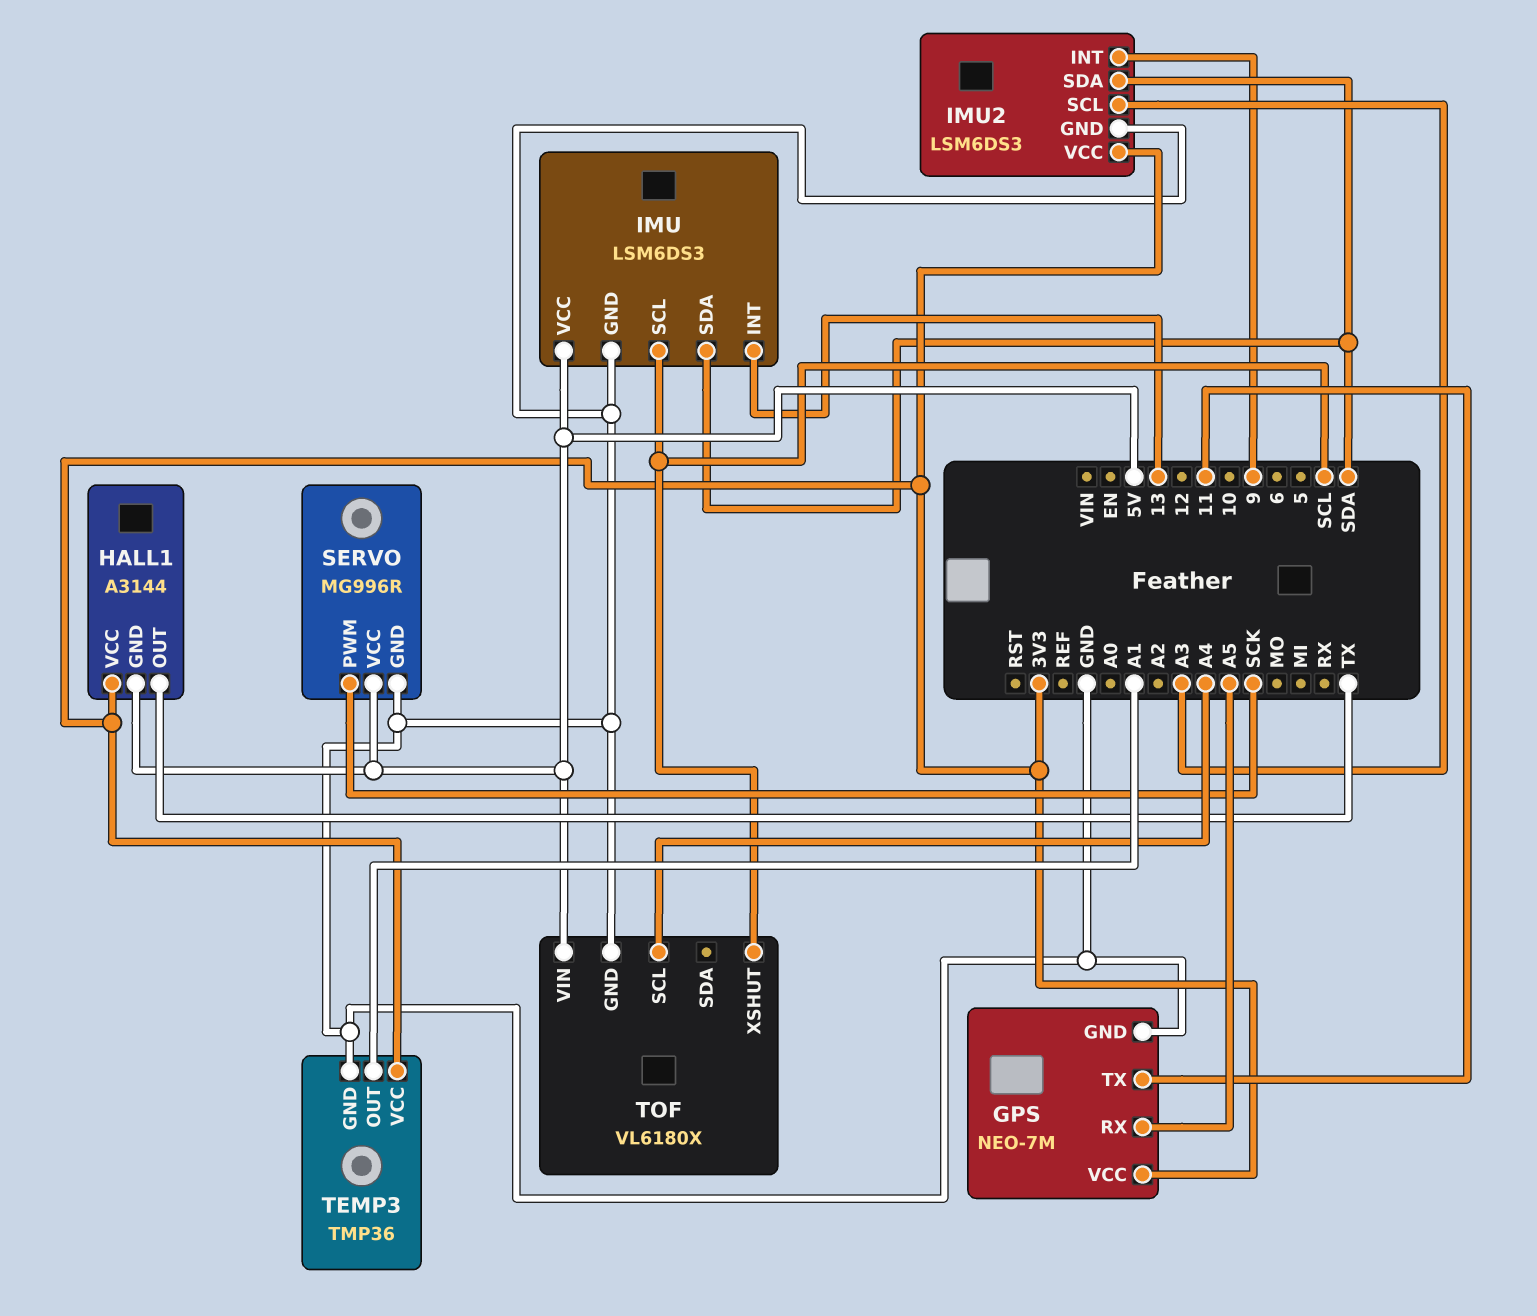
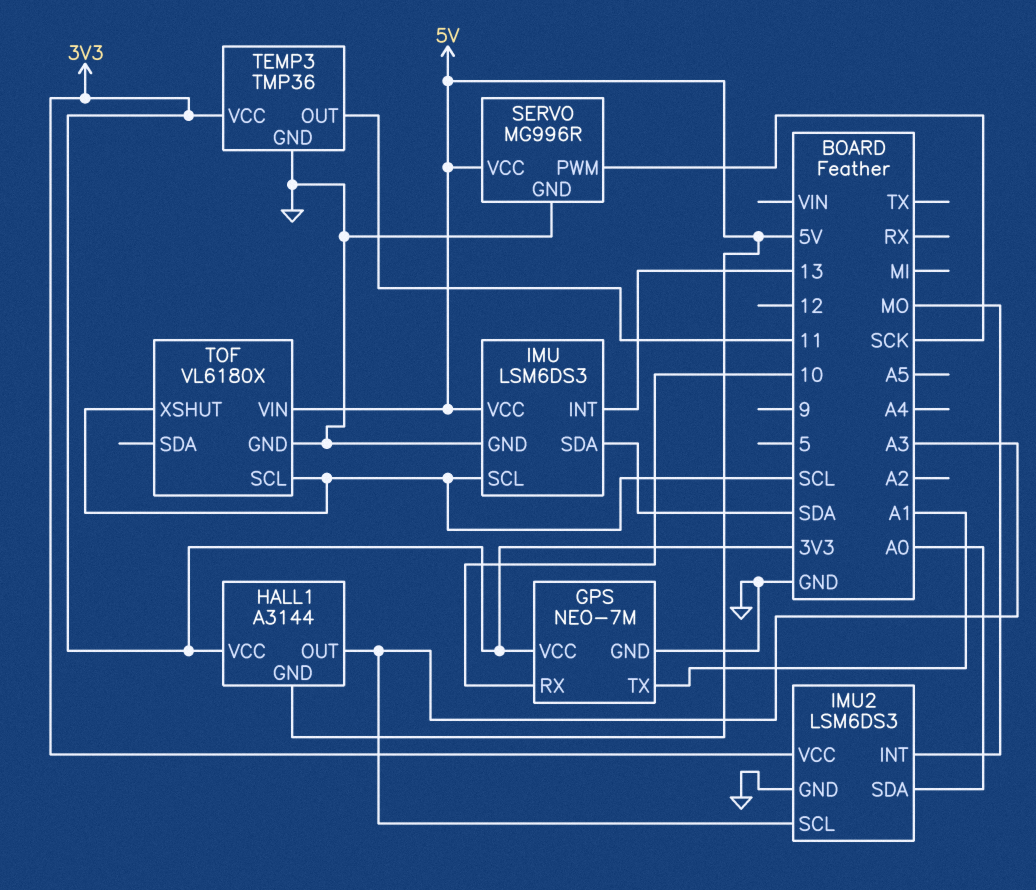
GPS pin RX: A5 -> 10
GPS pin TX: 11 -> A1
HALL1 pin OUT: TX -> A3
IMU2 pin INT: 9 -> MO
IMU2 pin SDA: SDA -> A0
TEMP3 pin OUT: A1 -> 11
TOF pin SCL: A4 -> SCL

